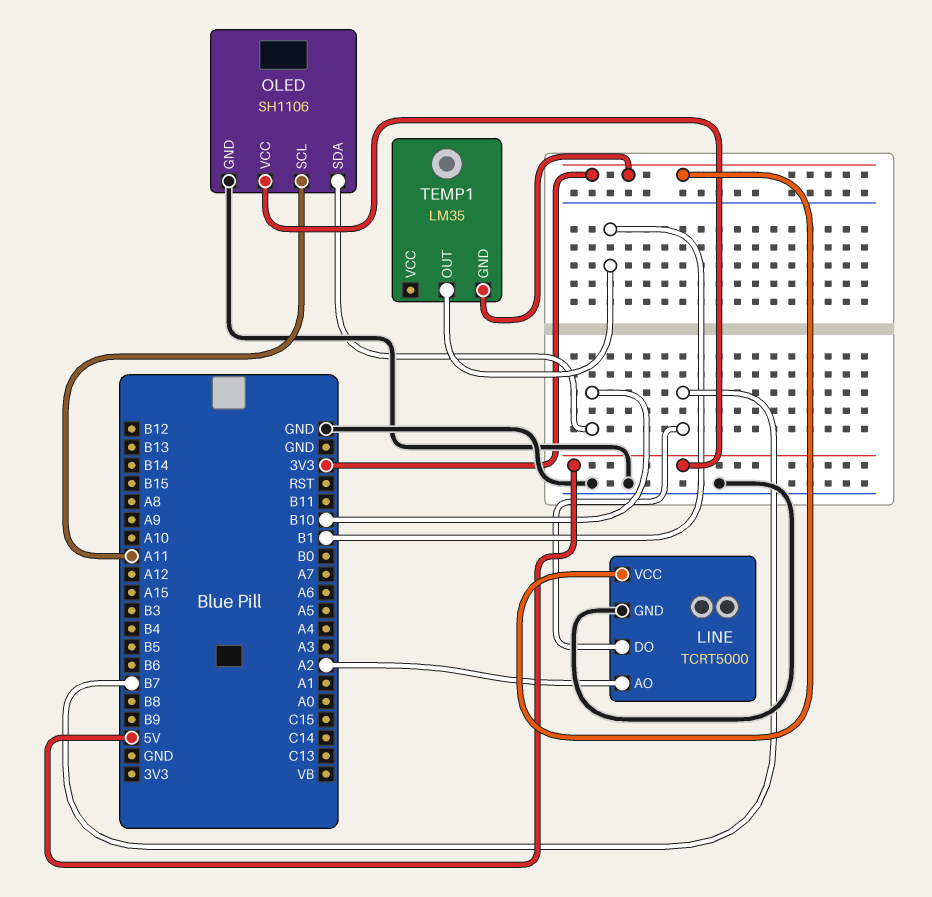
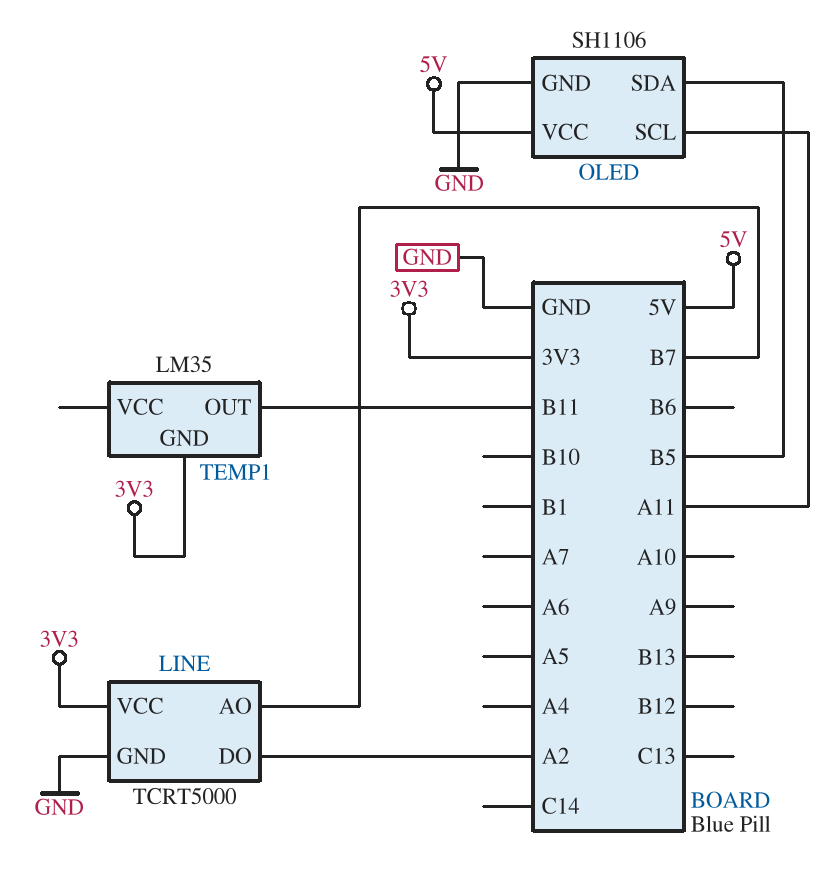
LINE pin AO: A2 -> B7
LINE pin DO: B7 -> A2
OLED pin SDA: B10 -> B5
TEMP1 pin OUT: B1 -> B11

